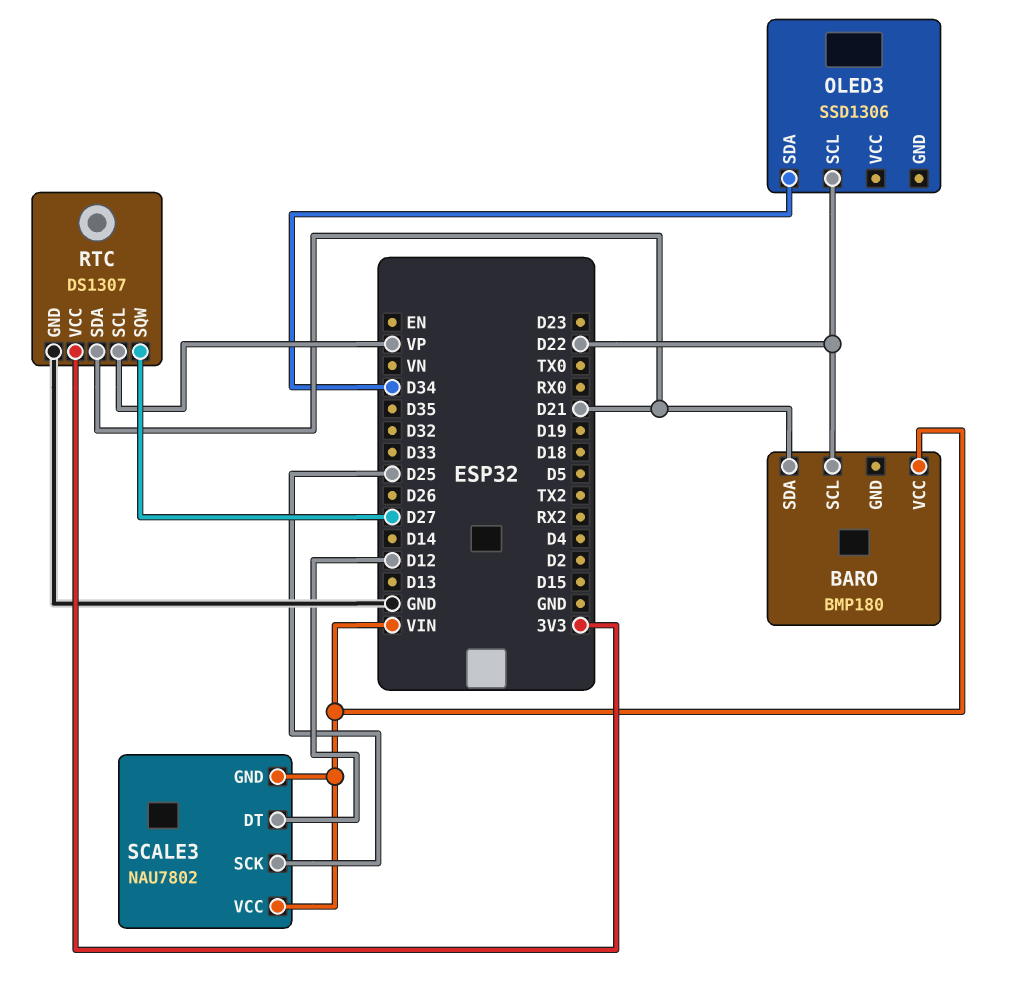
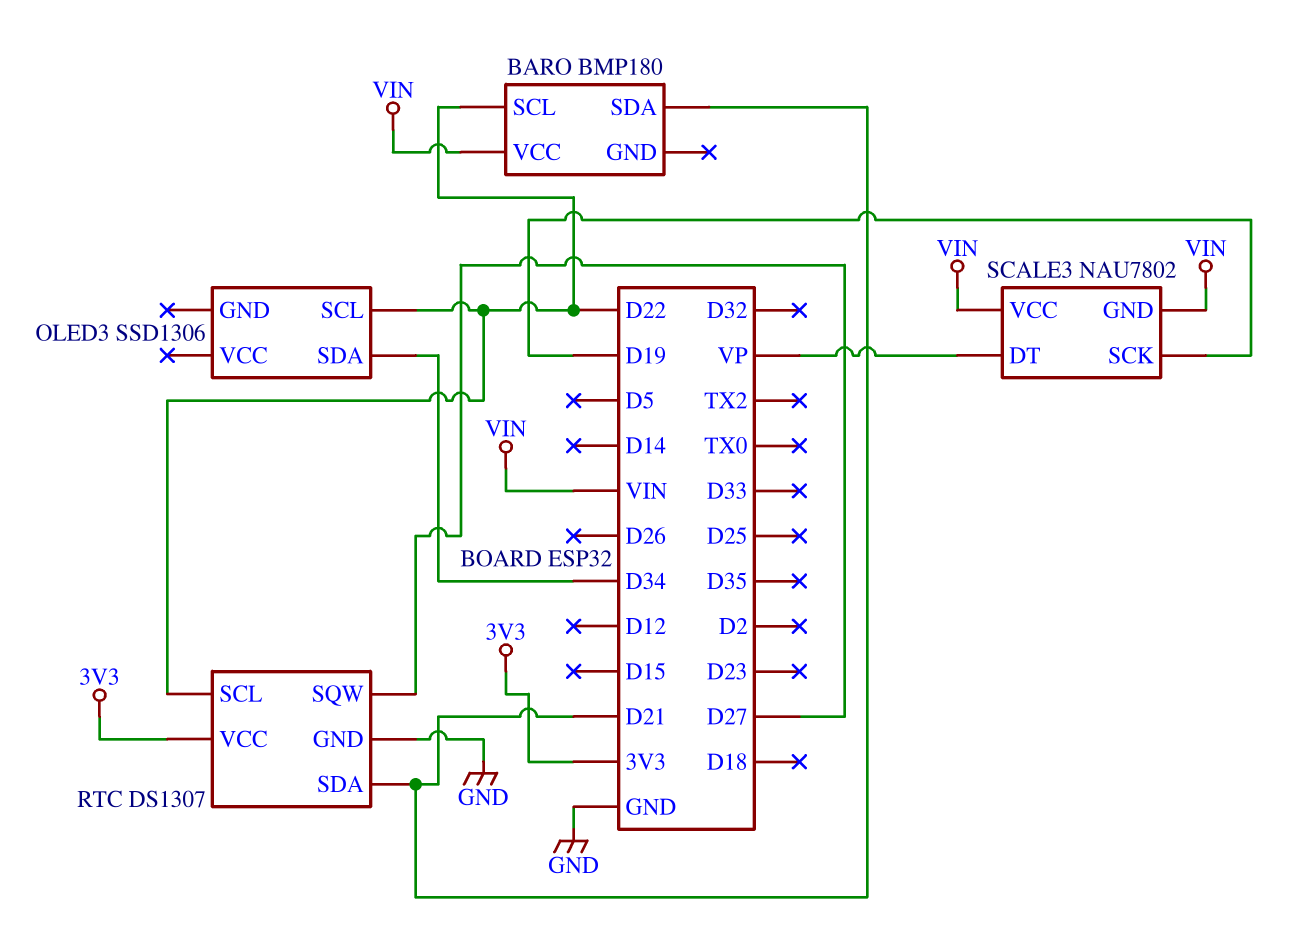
RTC pin SCL: VP -> D22
SCALE3 pin DT: D12 -> VP
SCALE3 pin SCK: D25 -> D19

